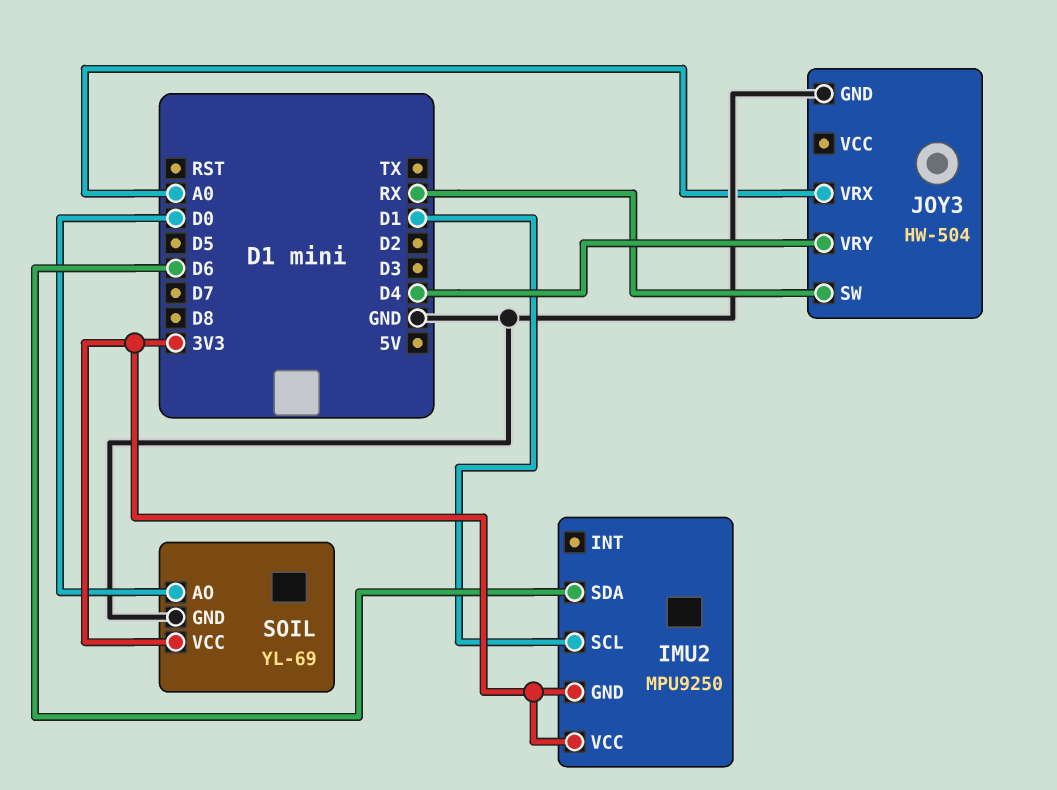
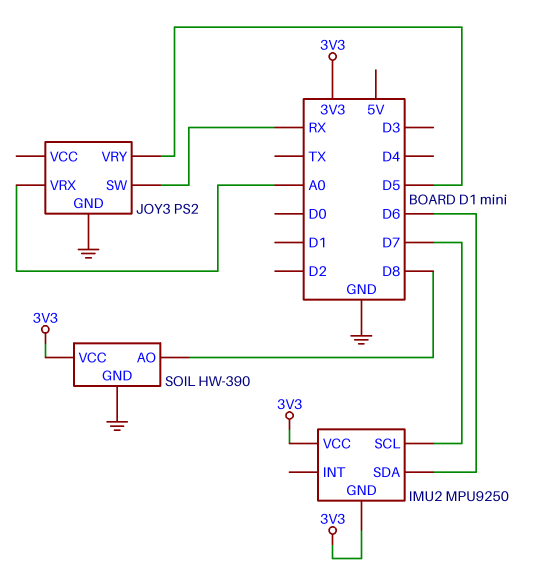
IMU2 pin SCL: D1 -> D7
JOY3: HW-504 -> PS2
JOY3 pin VRY: D4 -> D5
SOIL: YL-69 -> HW-390
SOIL pin AO: D0 -> D8

